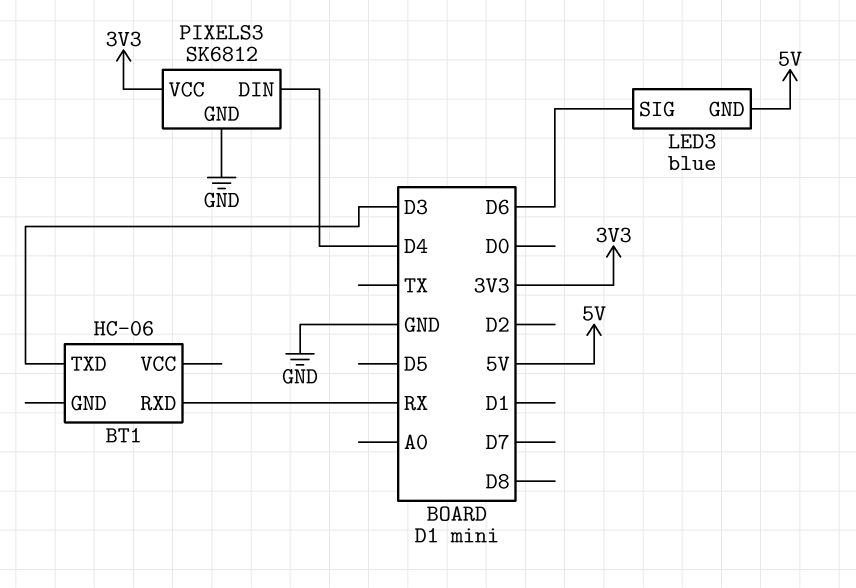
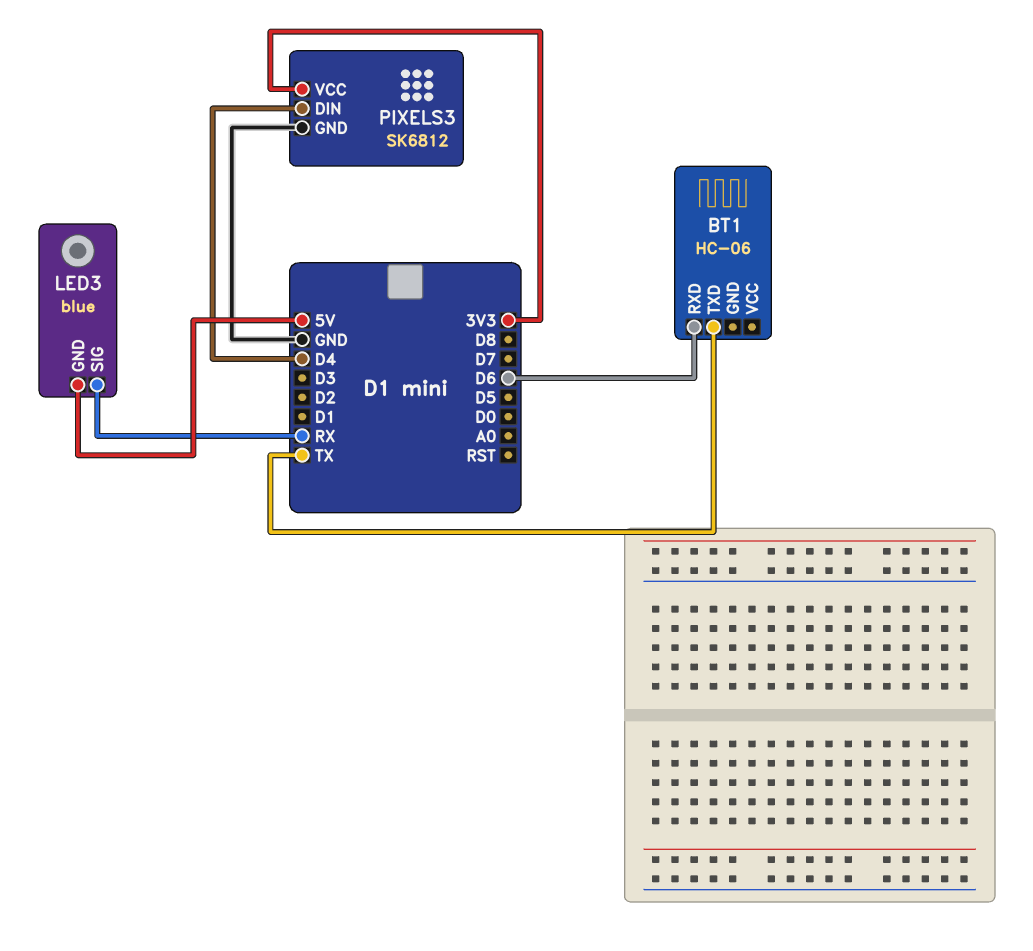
BT1 pin RXD: RX -> D6
BT1 pin TXD: D3 -> TX
LED3 pin SIG: D6 -> RX

